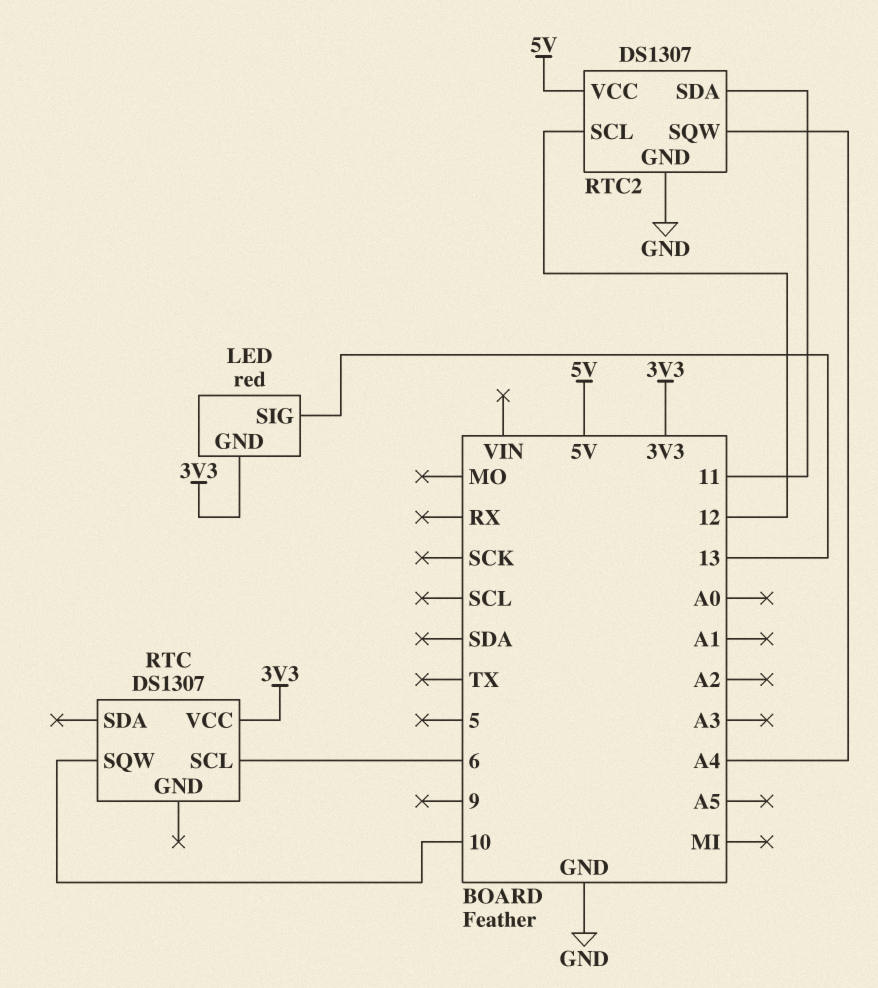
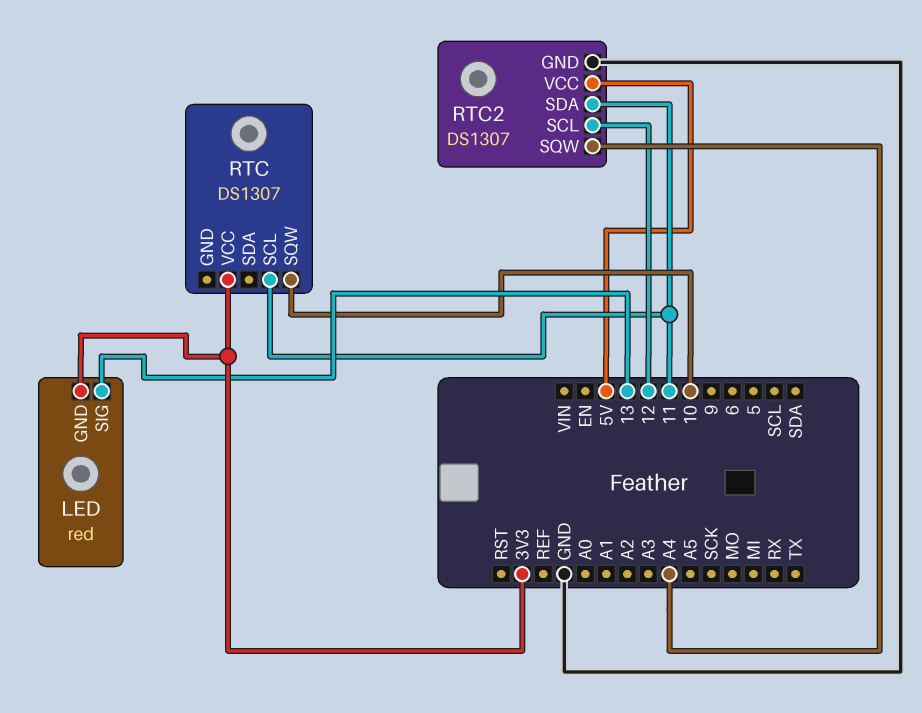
RTC pin SCL: 6 -> 11

